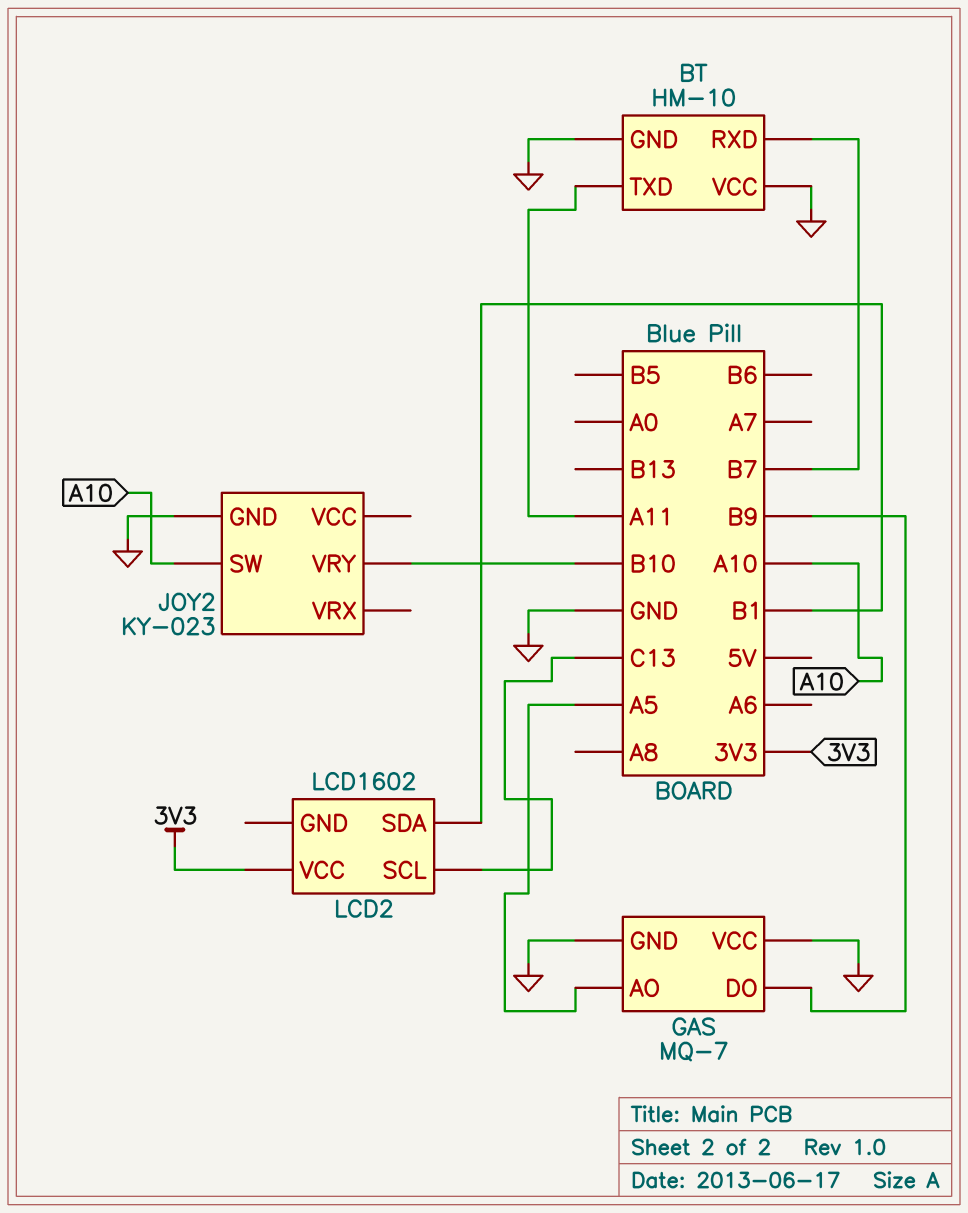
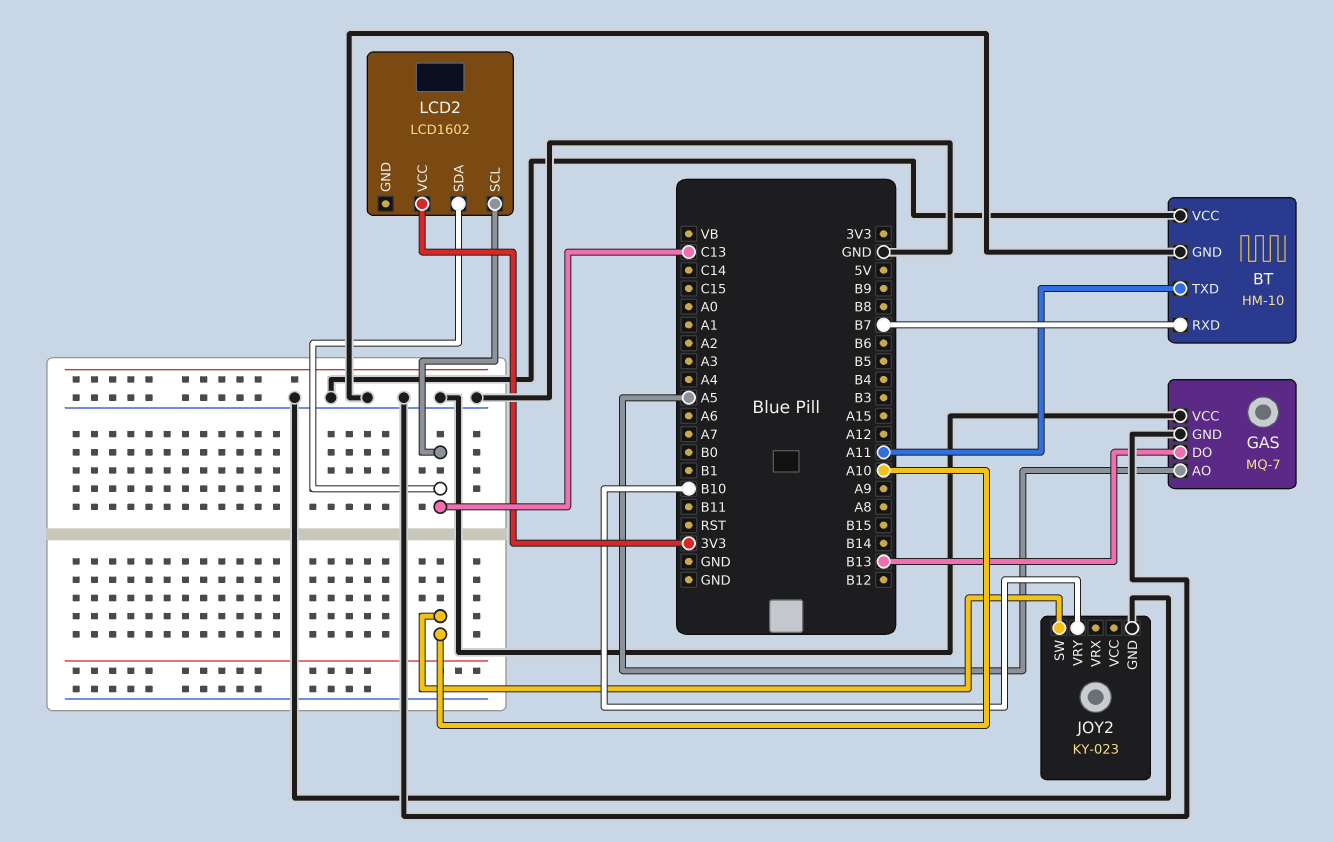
GAS pin DO: B9 -> B13
LCD2 pin SDA: B1 -> C13

